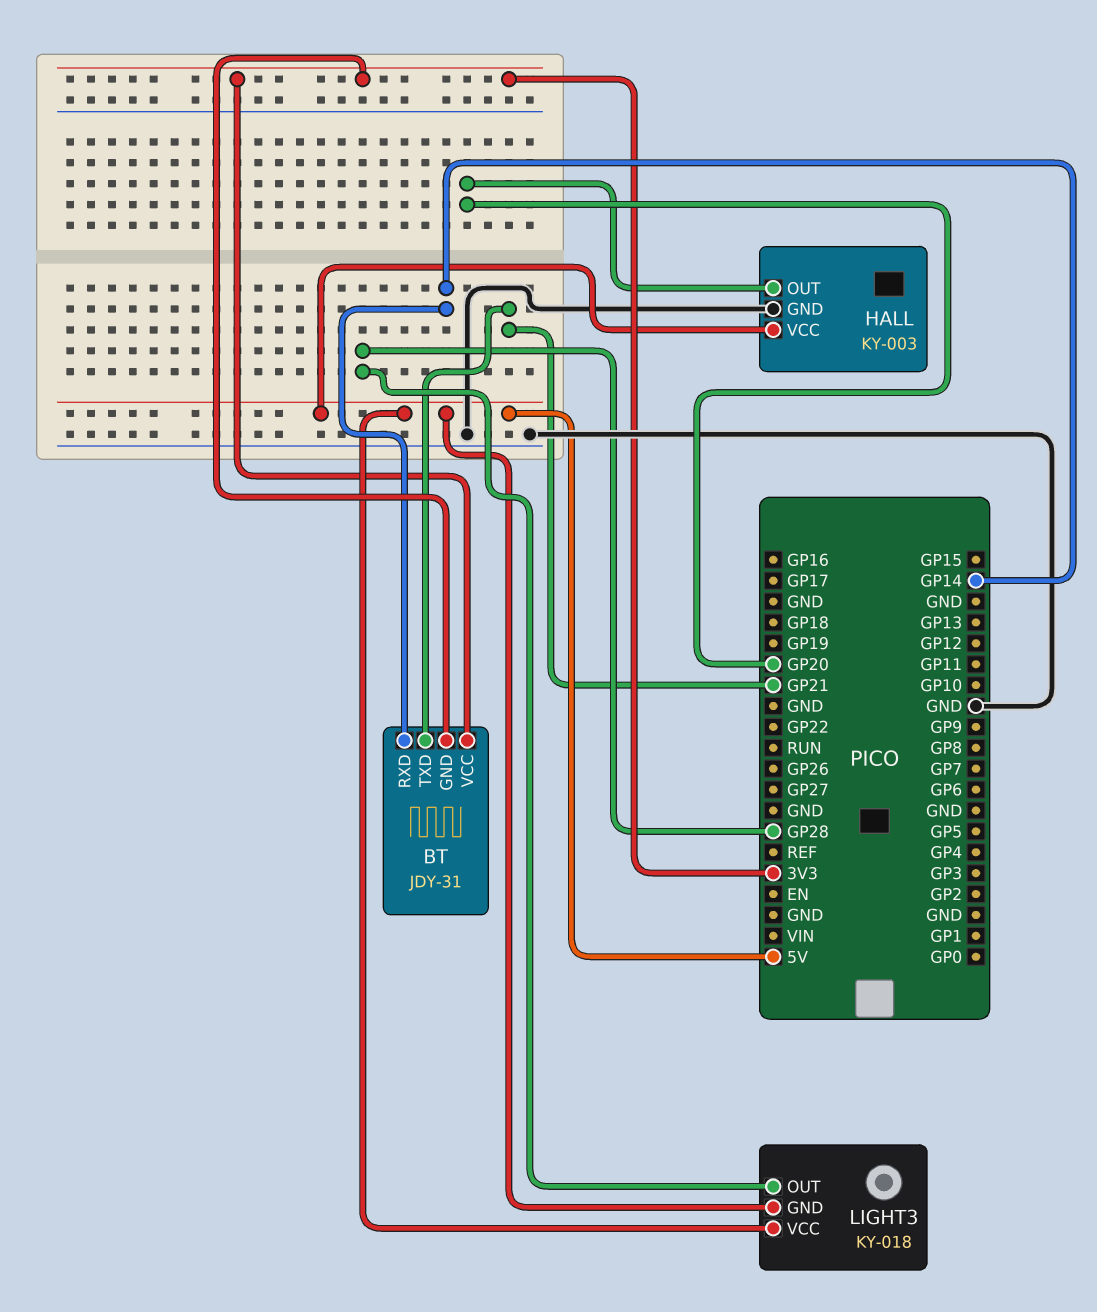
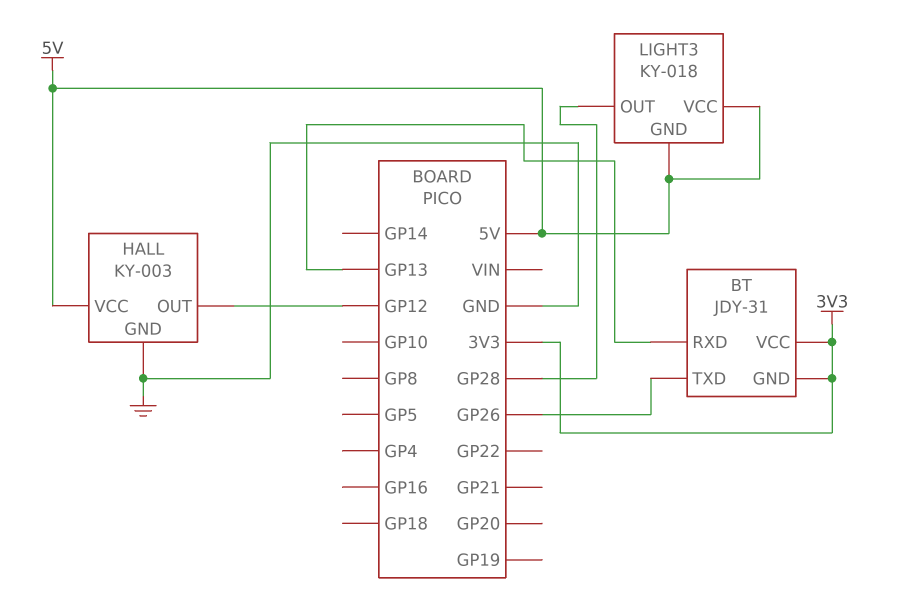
BT pin RXD: GP14 -> GP13
BT pin TXD: GP21 -> GP26
HALL pin OUT: GP20 -> GP12

